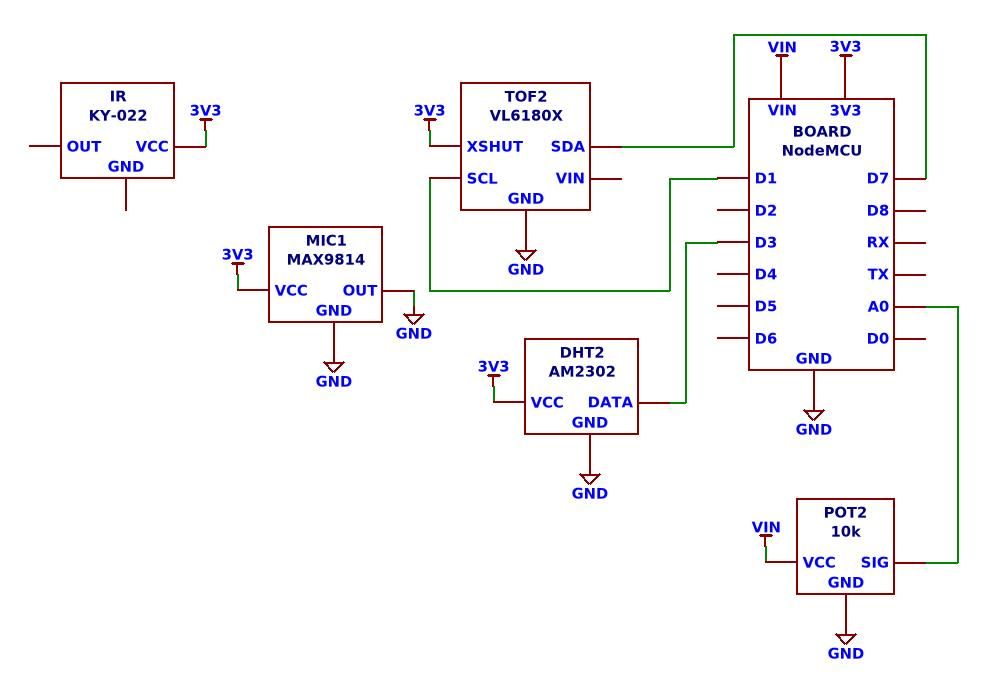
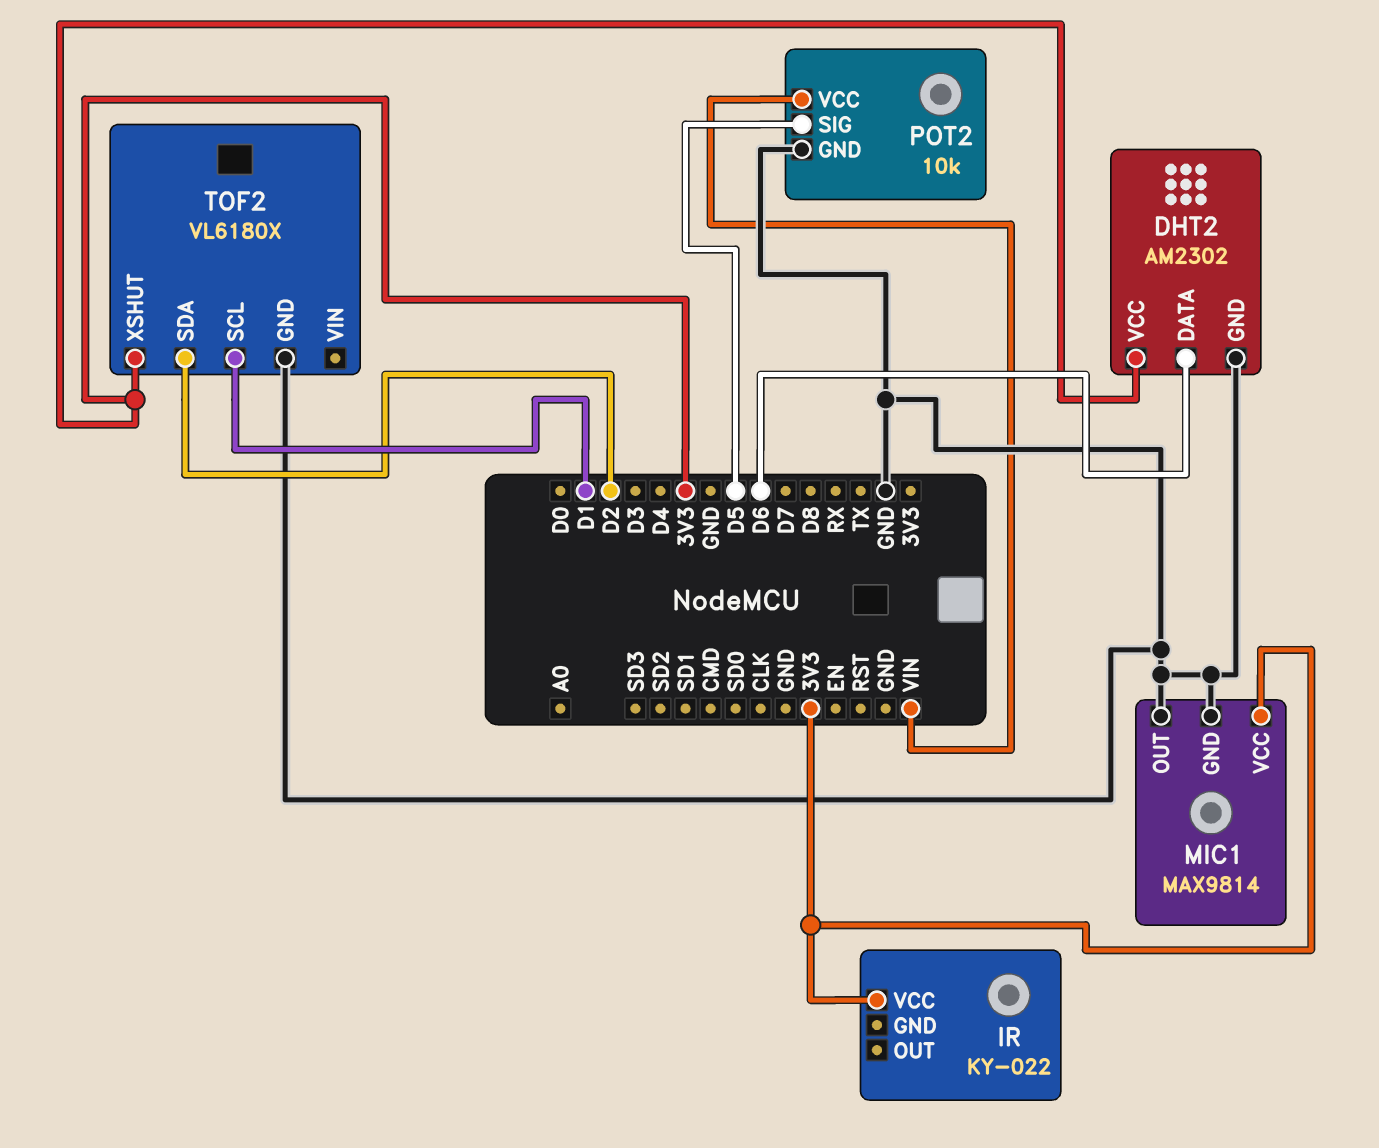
DHT2 pin DATA: D3 -> D6
POT2 pin SIG: A0 -> D5
TOF2 pin SDA: D7 -> D2

